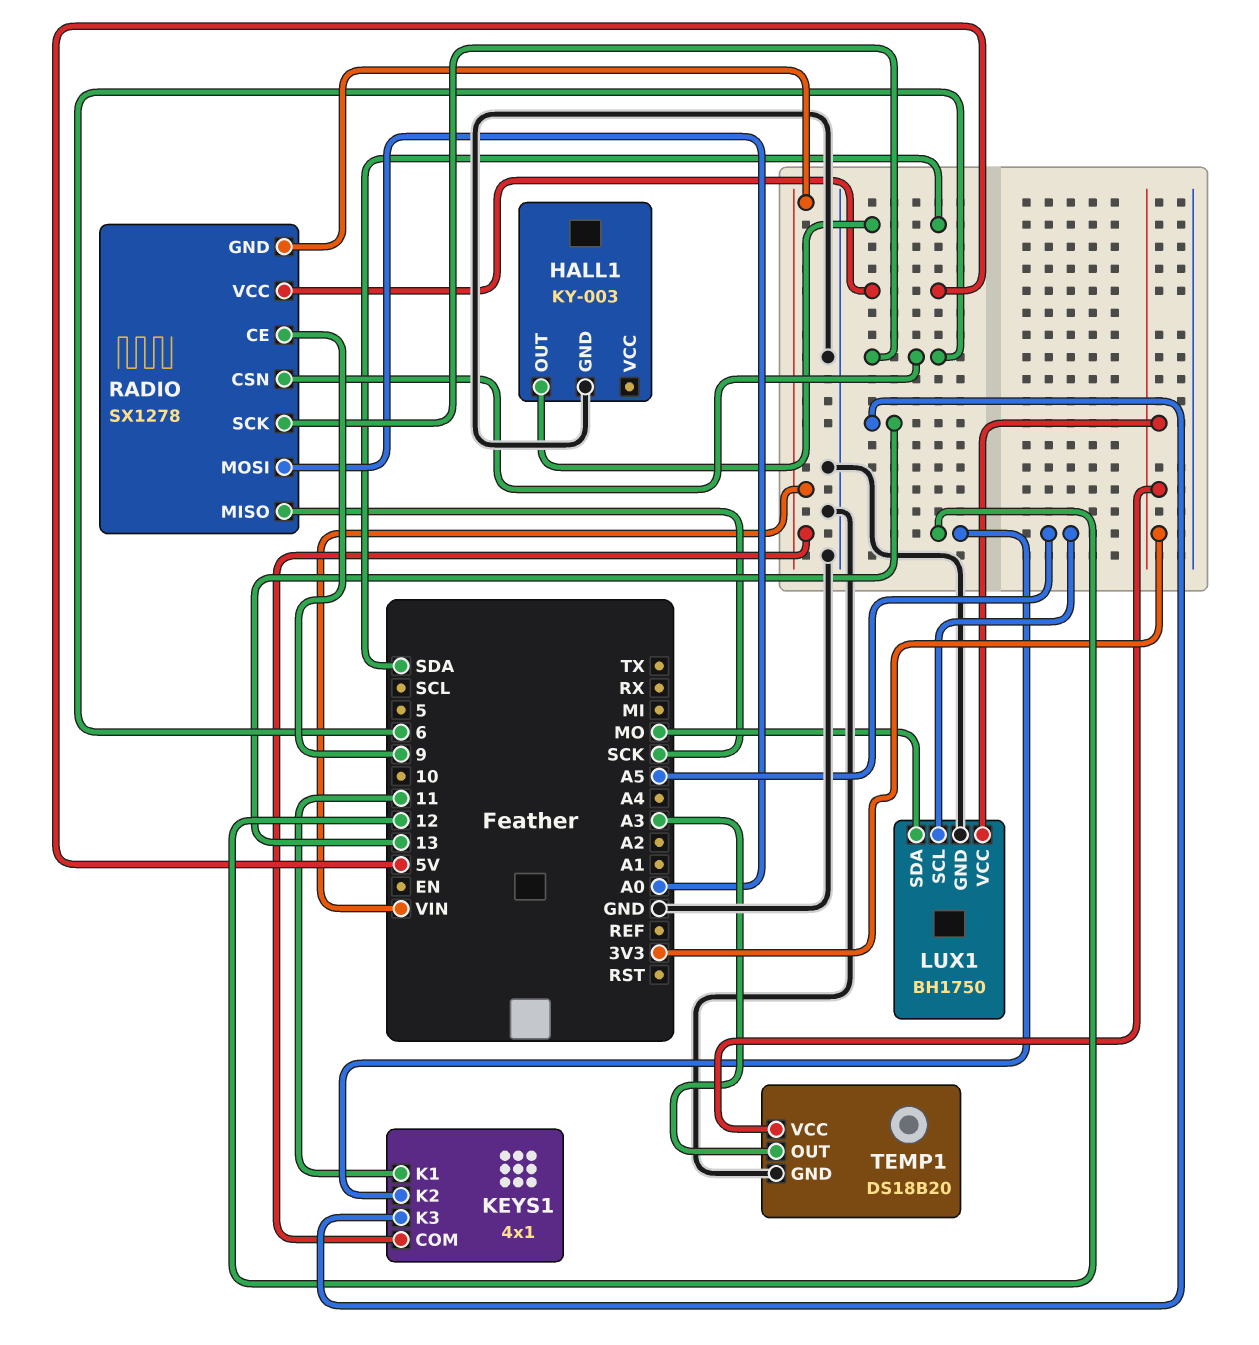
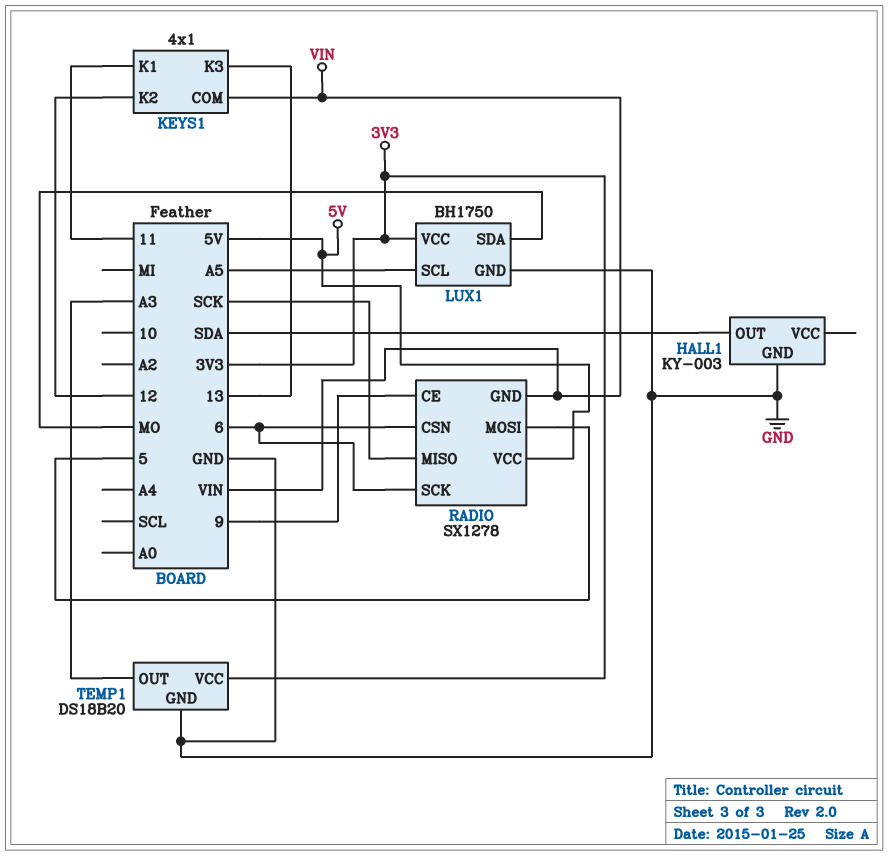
RADIO pin MOSI: A0 -> 5

